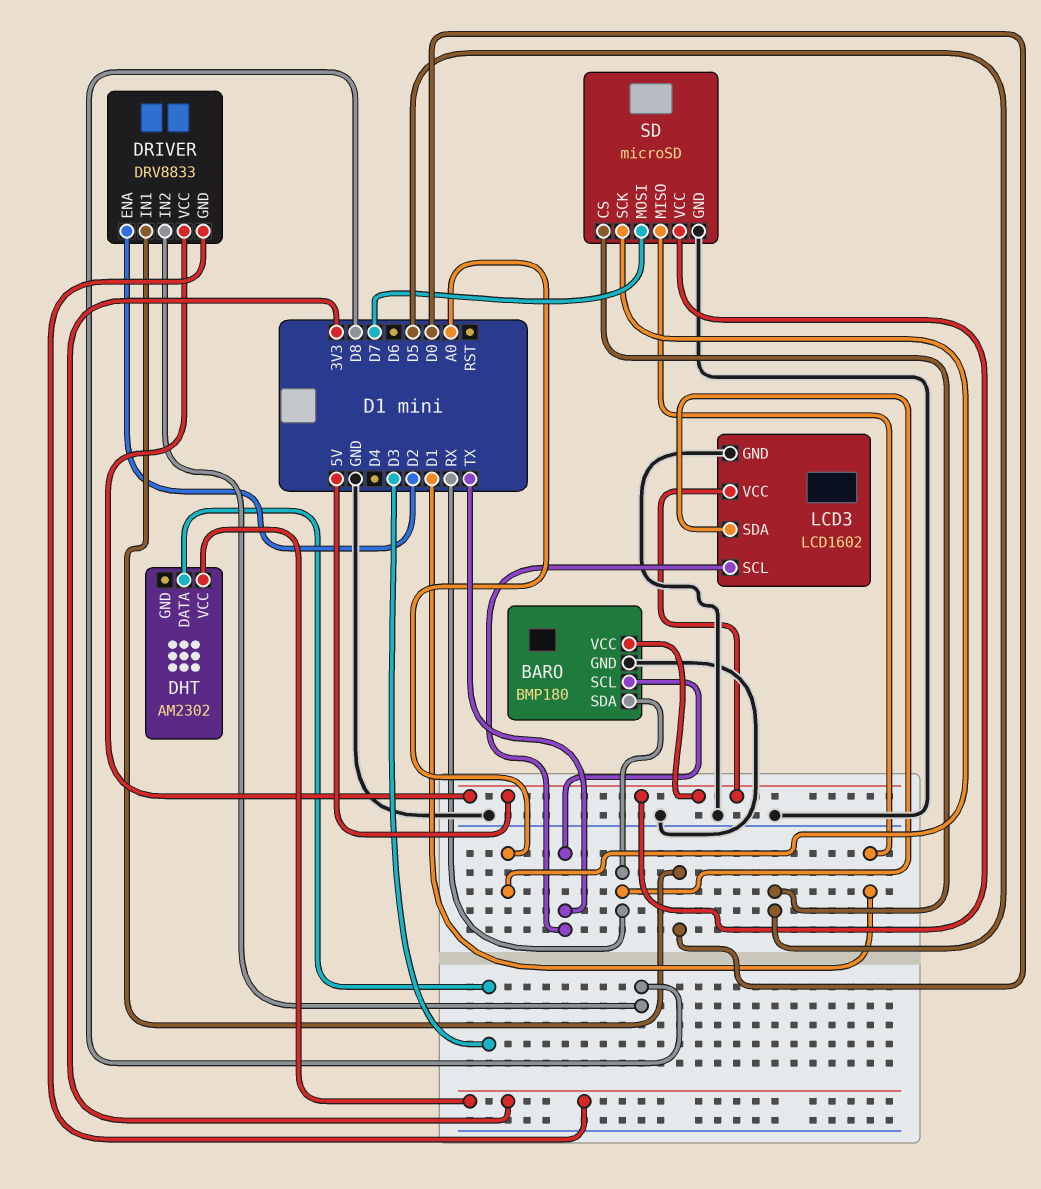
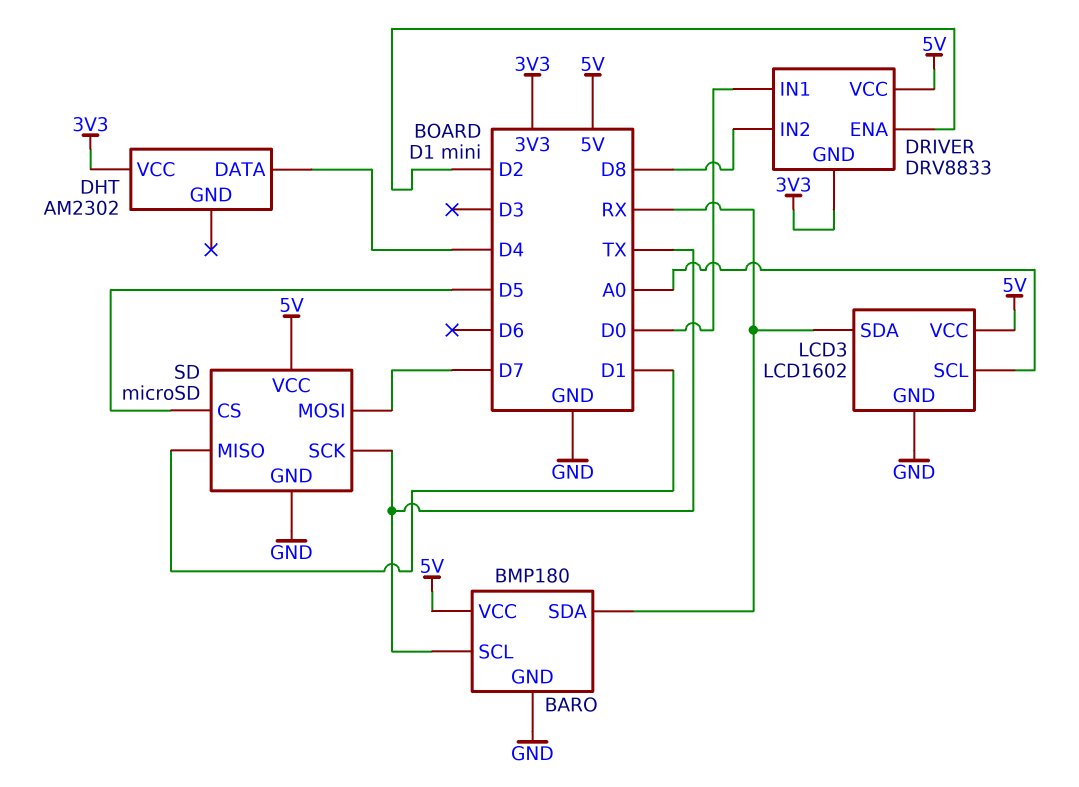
DHT pin DATA: D3 -> D4
LCD3 pin SCL: TX -> A0
SD pin SCK: A0 -> TX

